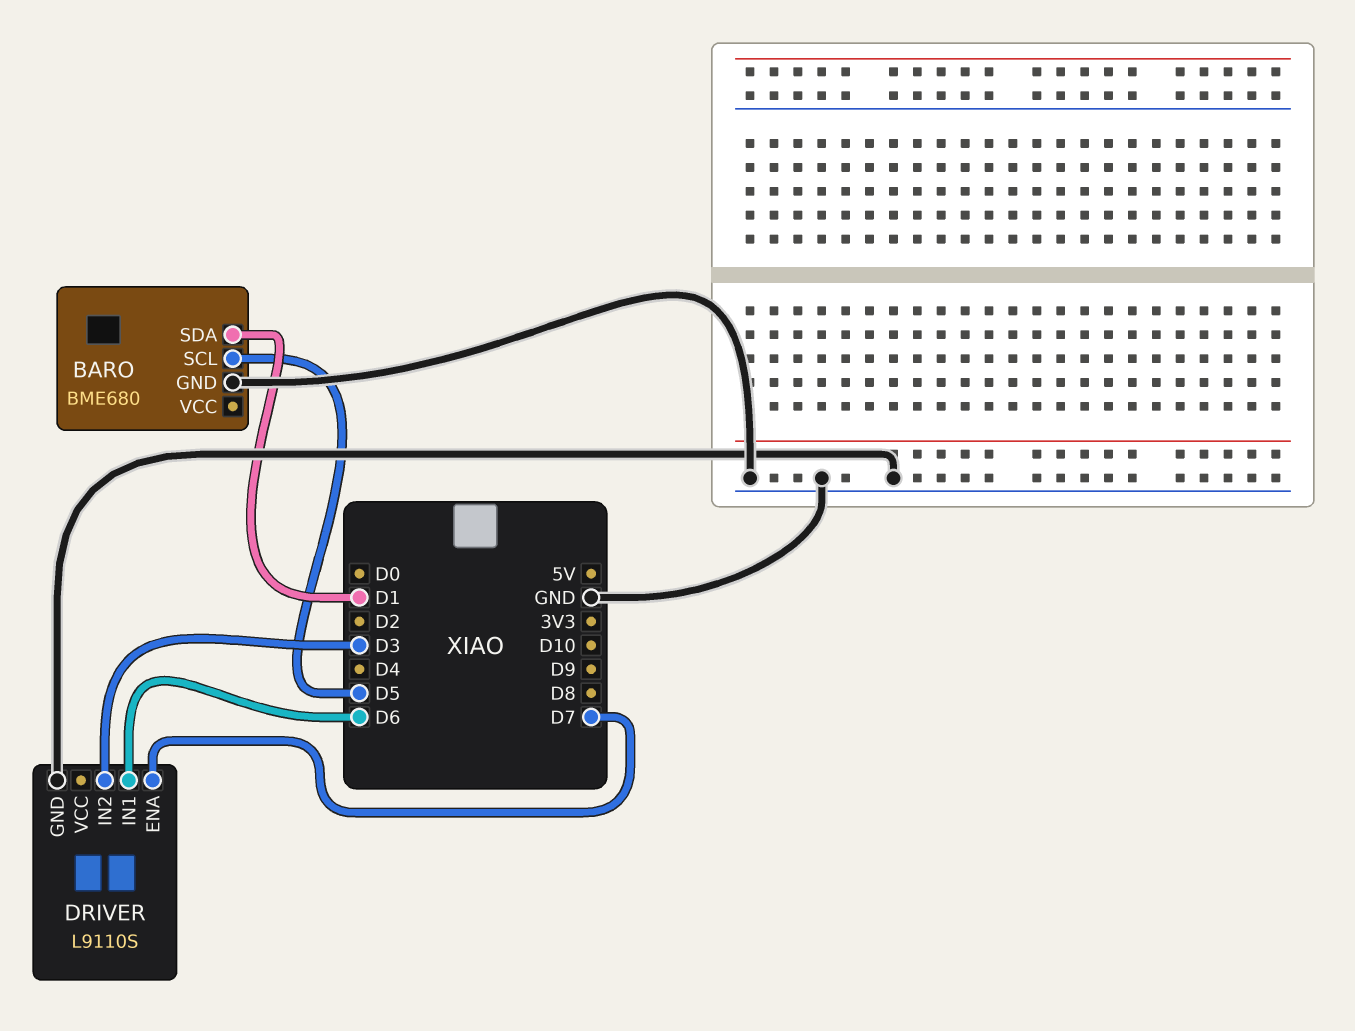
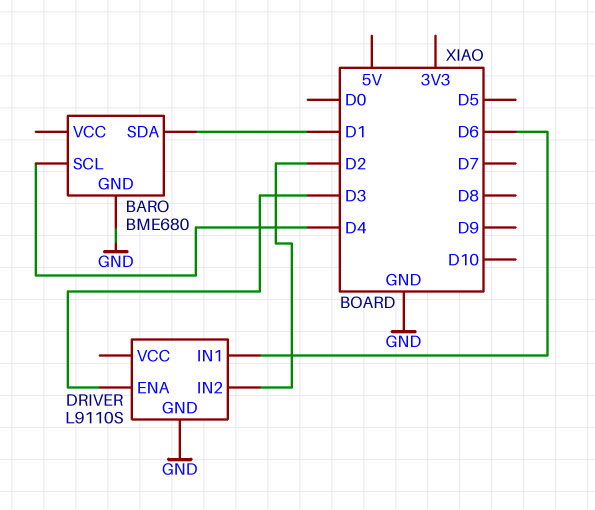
BARO pin SCL: D5 -> D4
DRIVER pin ENA: D7 -> D3
DRIVER pin IN2: D3 -> D2

